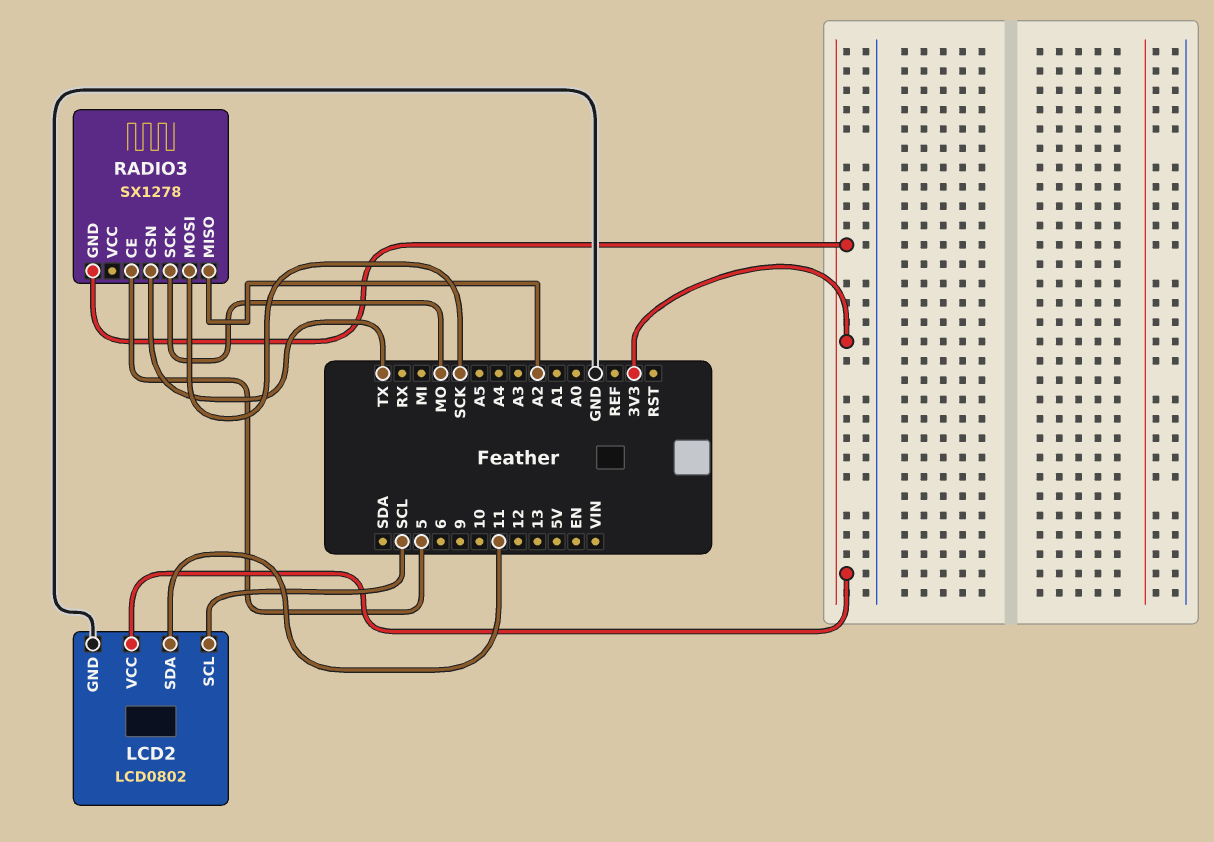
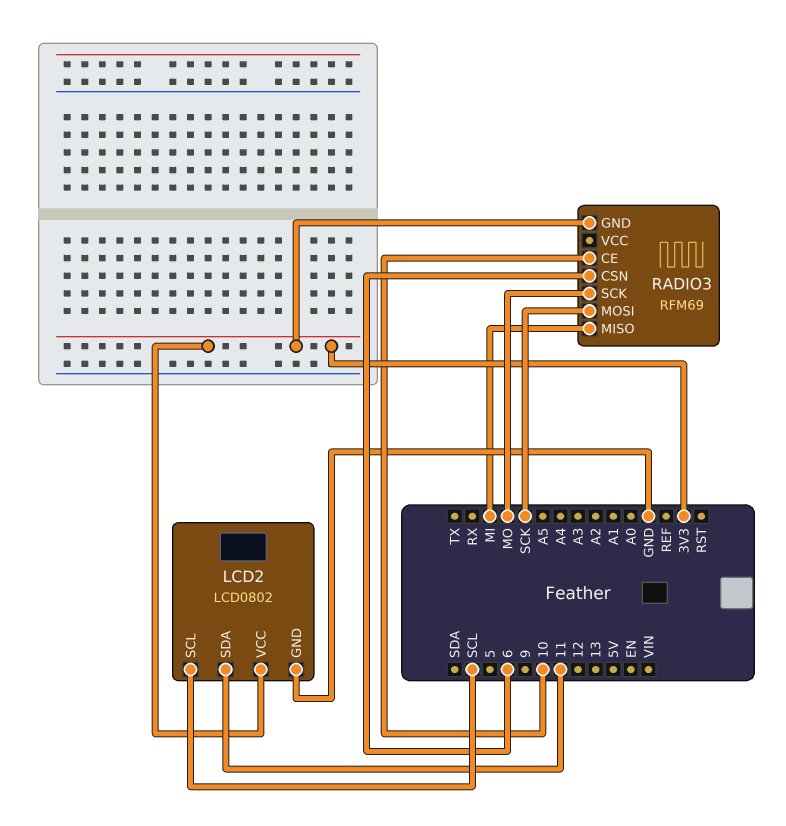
RADIO3: SX1278 -> RFM69
RADIO3 pin CE: 5 -> 10
RADIO3 pin CSN: TX -> 6
RADIO3 pin MISO: A2 -> MI

